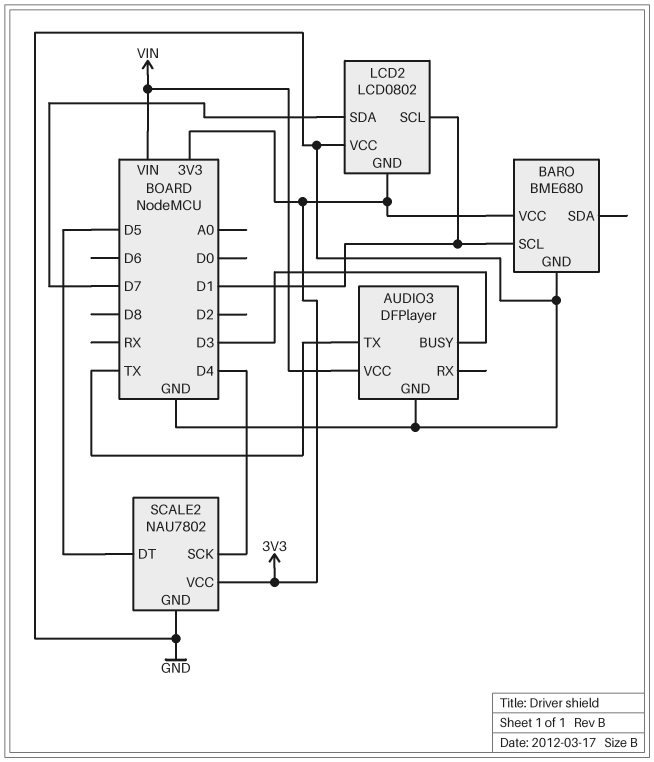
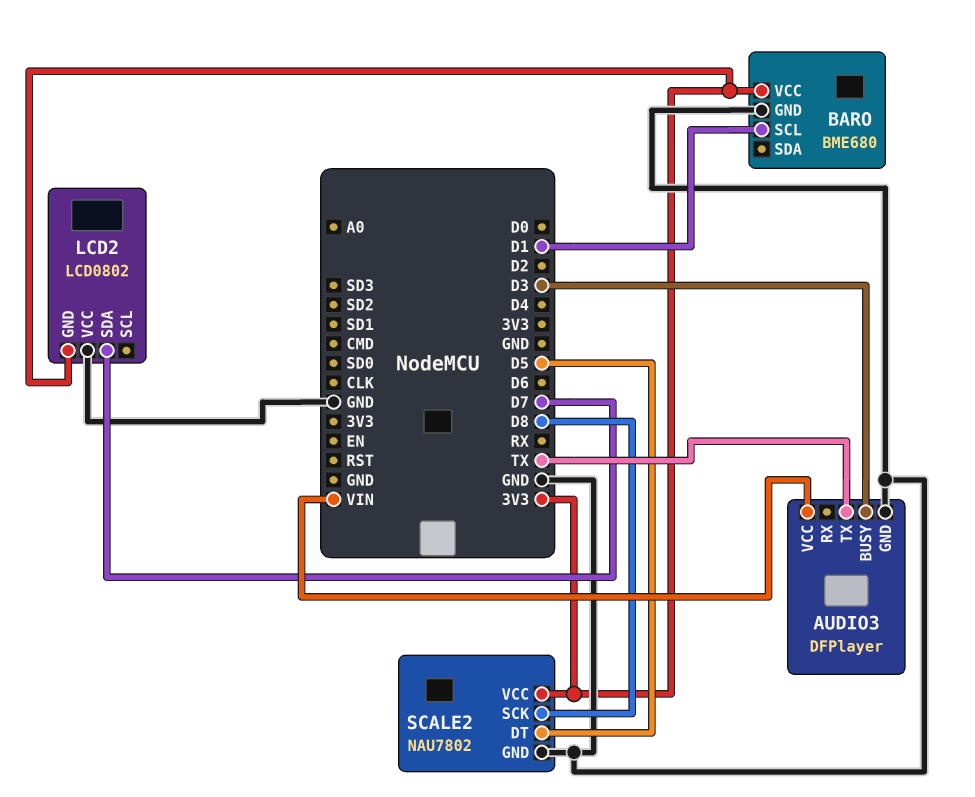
LCD2 pin SCL: D1 -> none
SCALE2 pin SCK: D4 -> D8

